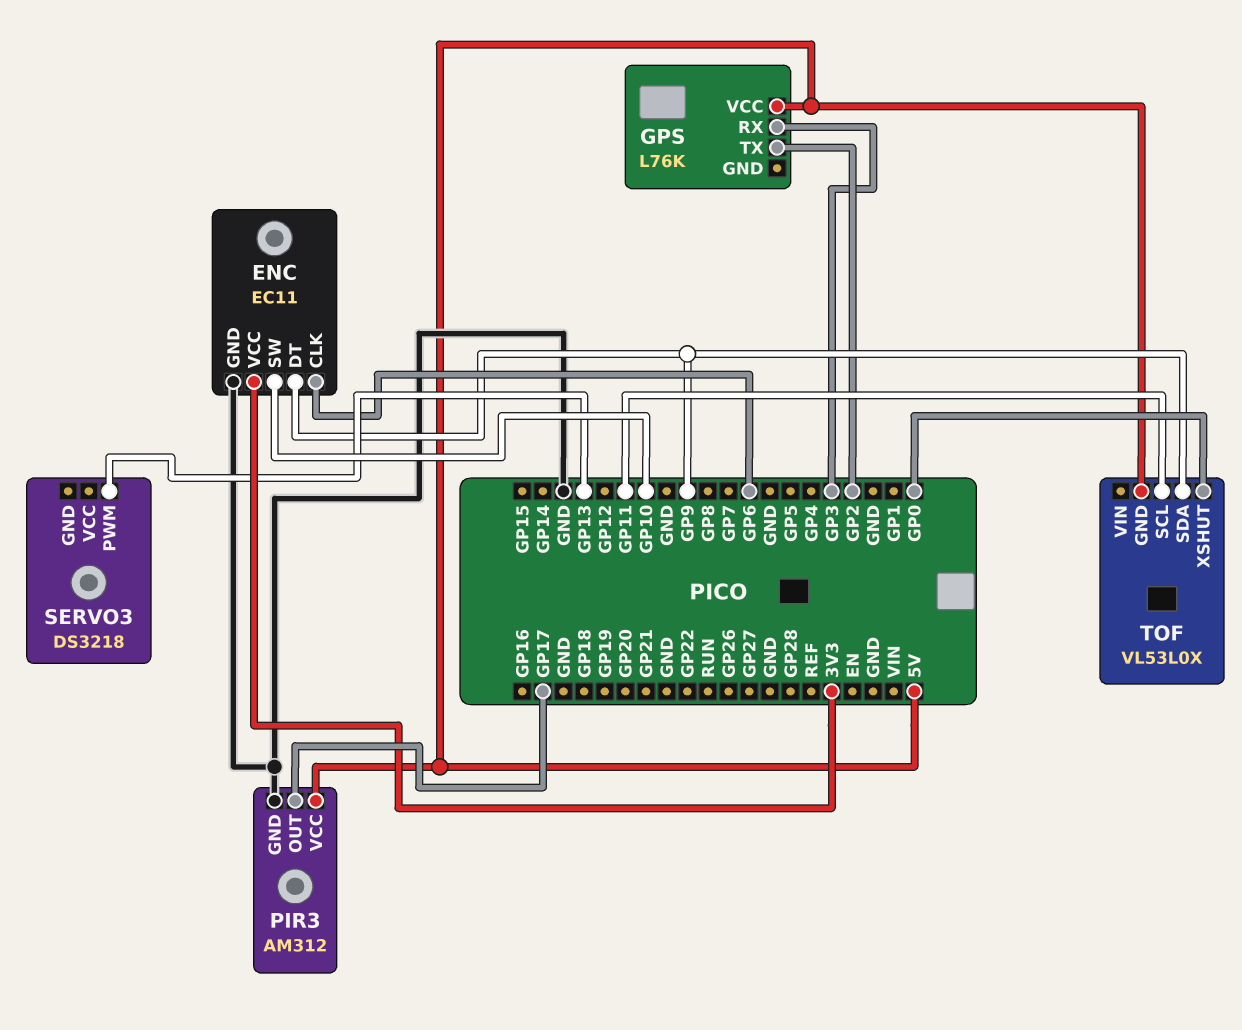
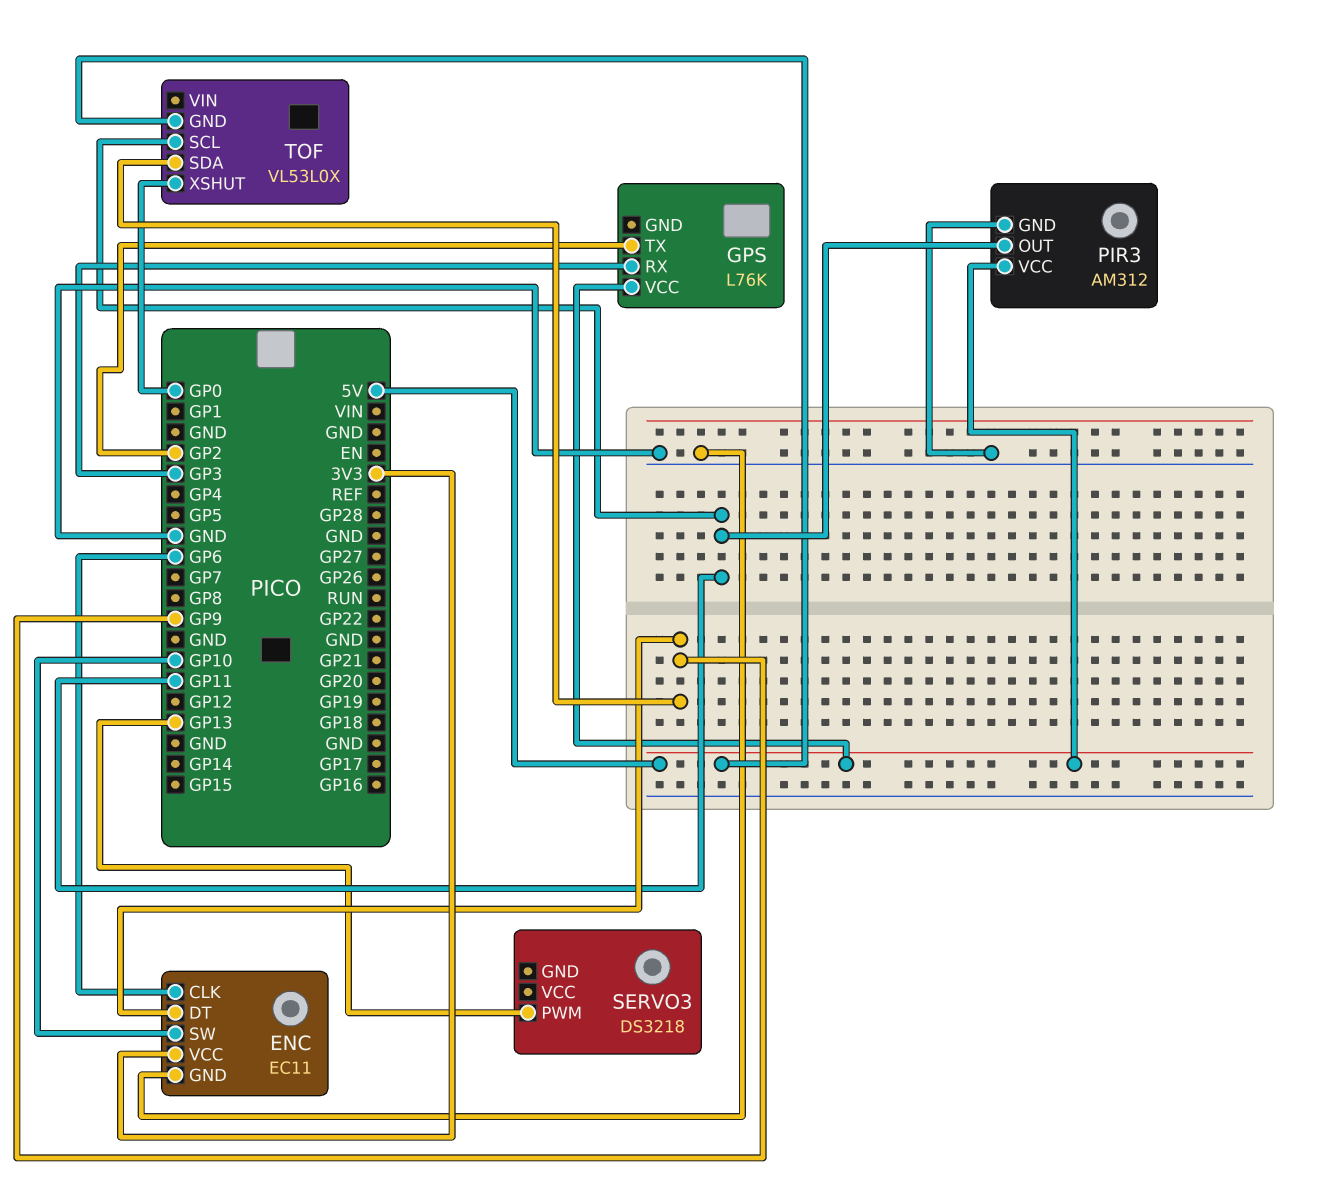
PIR3 pin OUT: GP17 -> GP11

